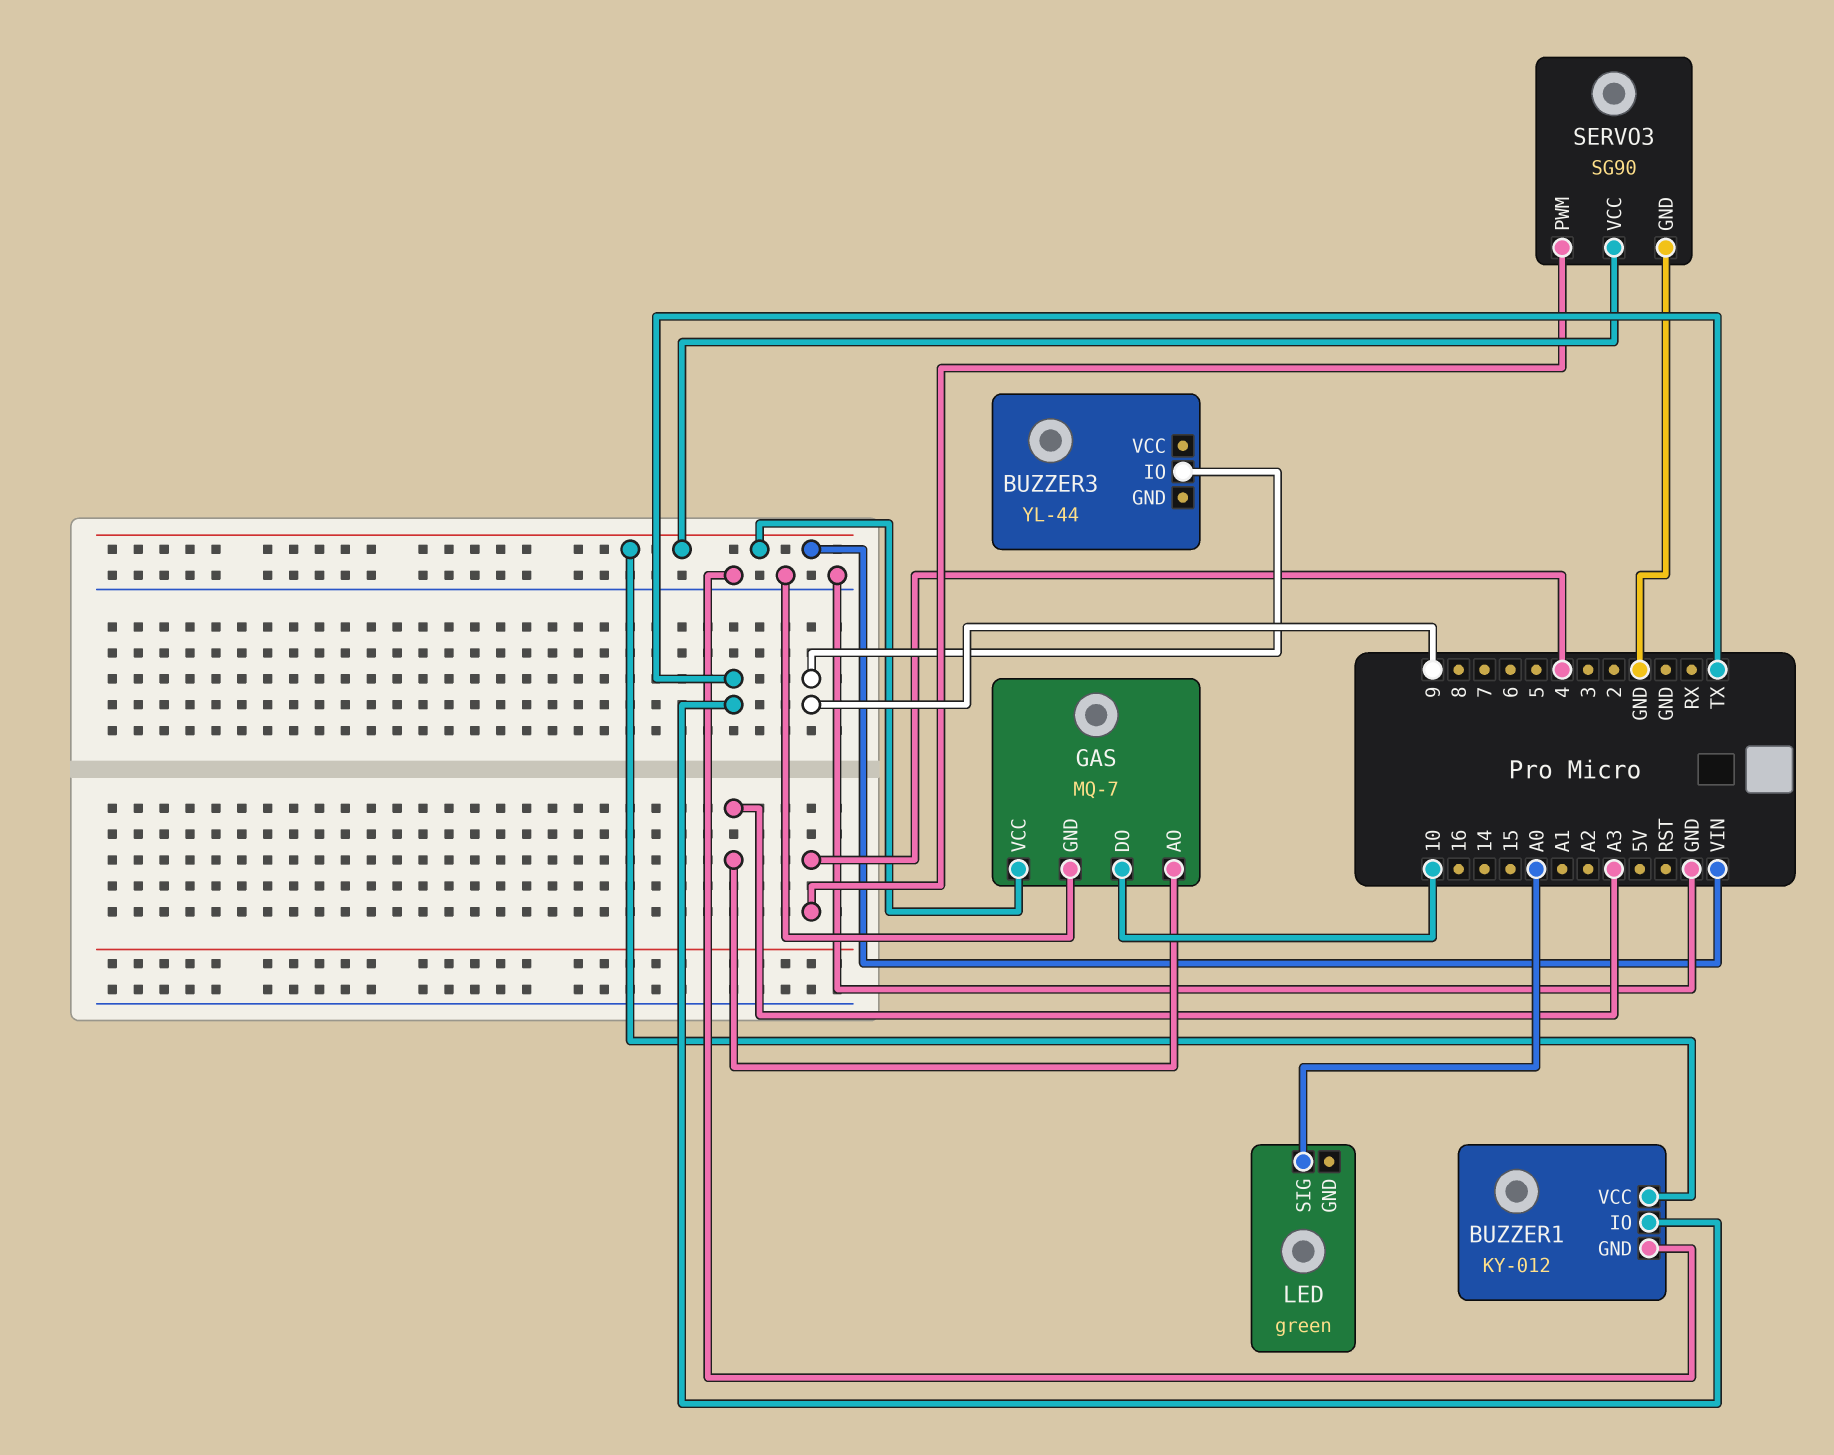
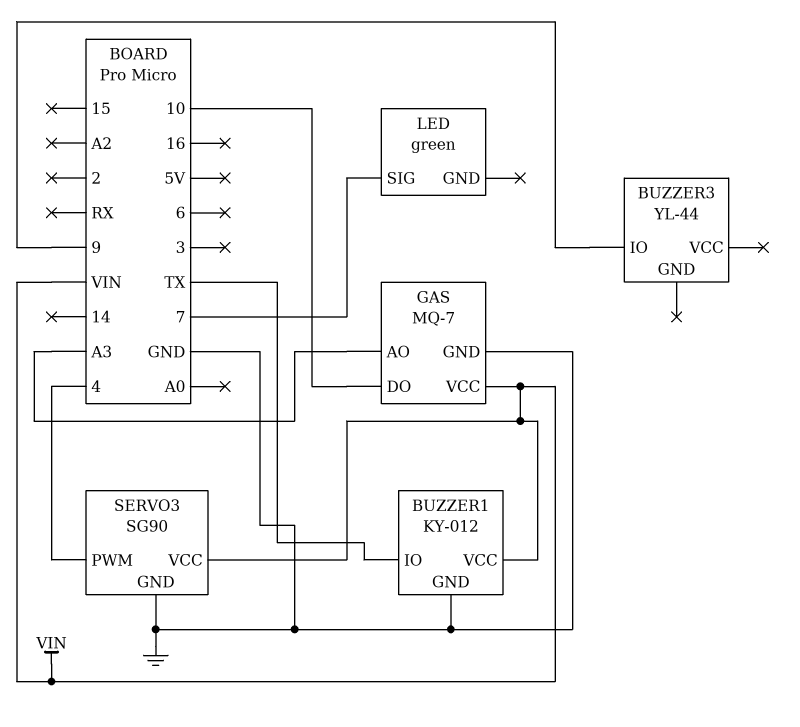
LED pin SIG: A0 -> 7

